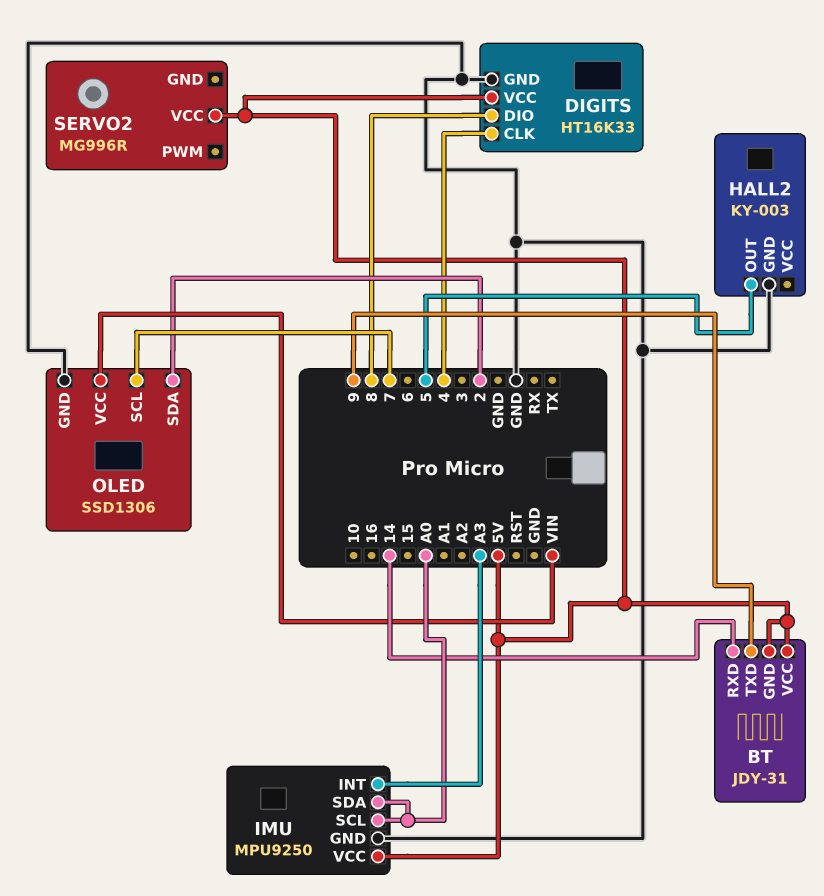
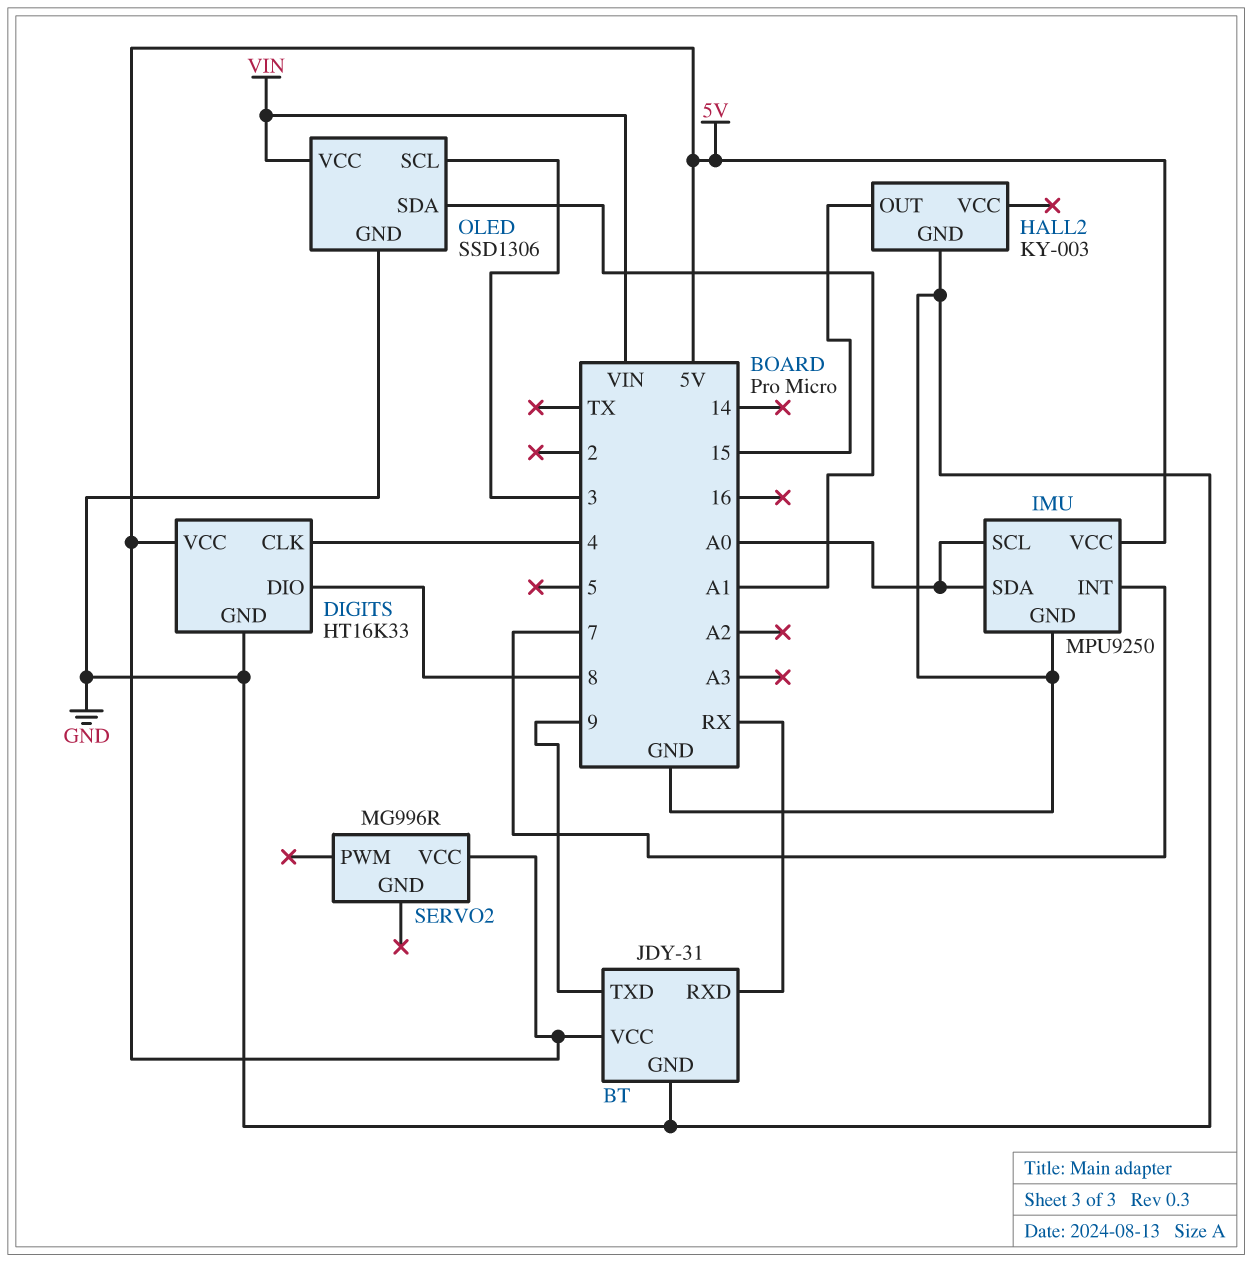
BT pin GND: 5V -> GND
BT pin RXD: 14 -> RX
HALL2 pin OUT: 5 -> 15
IMU pin INT: A3 -> 7
OLED pin SCL: 7 -> 3
OLED pin SDA: 2 -> A1

